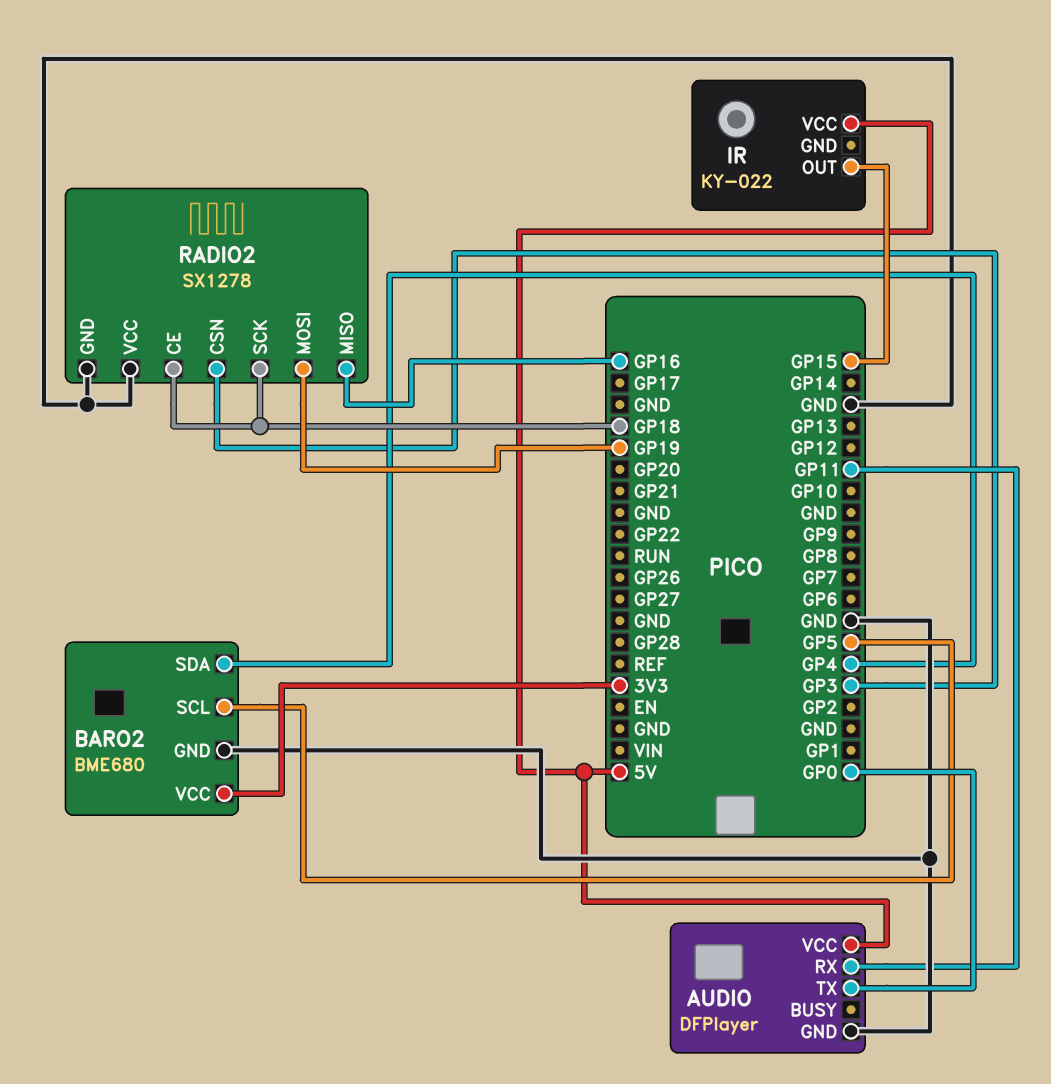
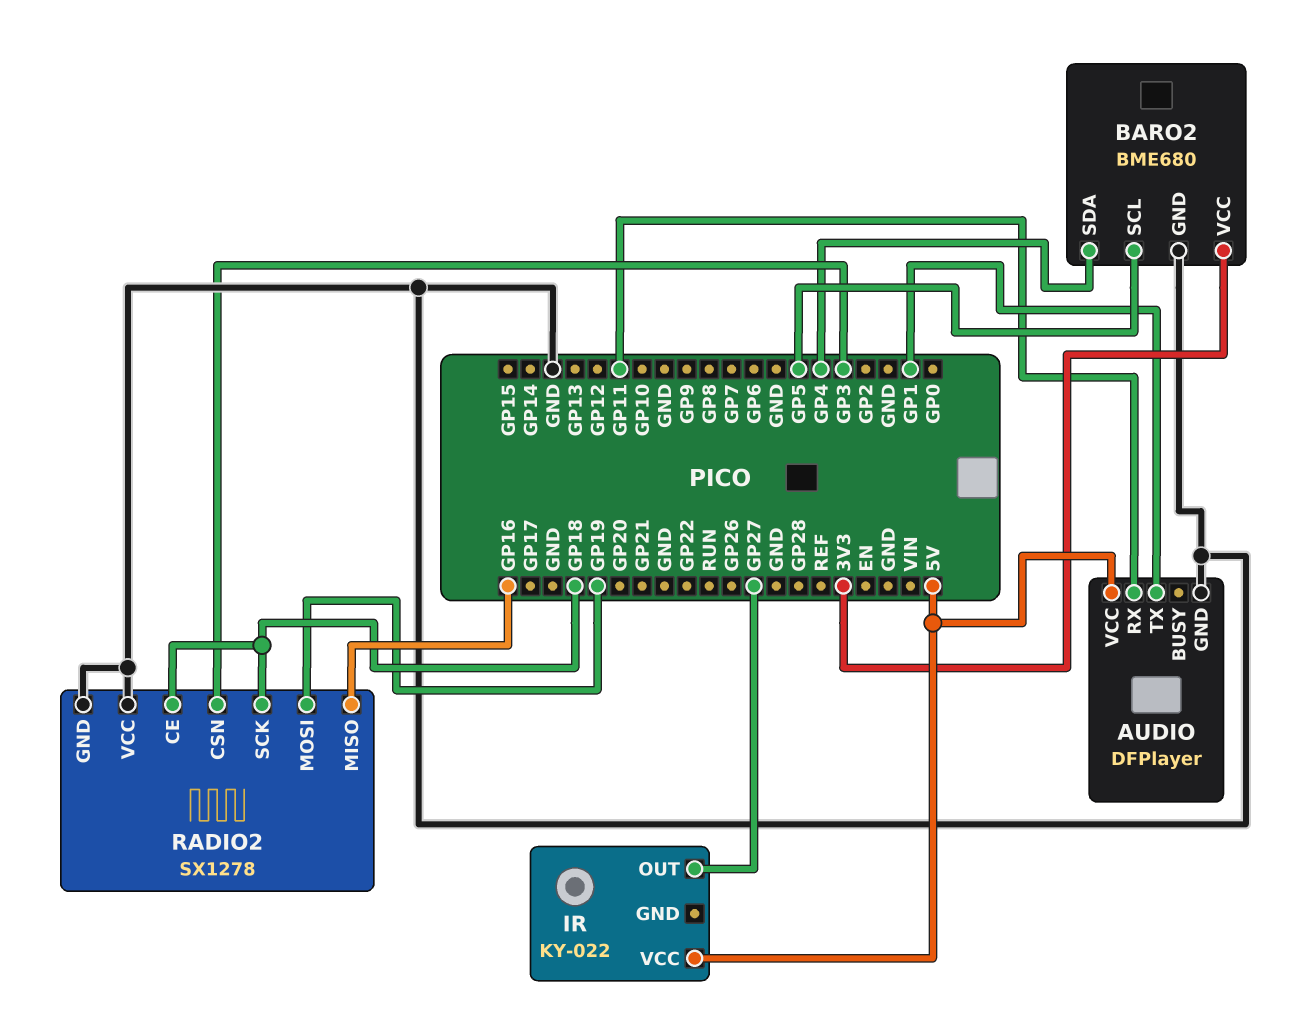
AUDIO pin TX: GP0 -> GP1
IR pin OUT: GP15 -> GP27

